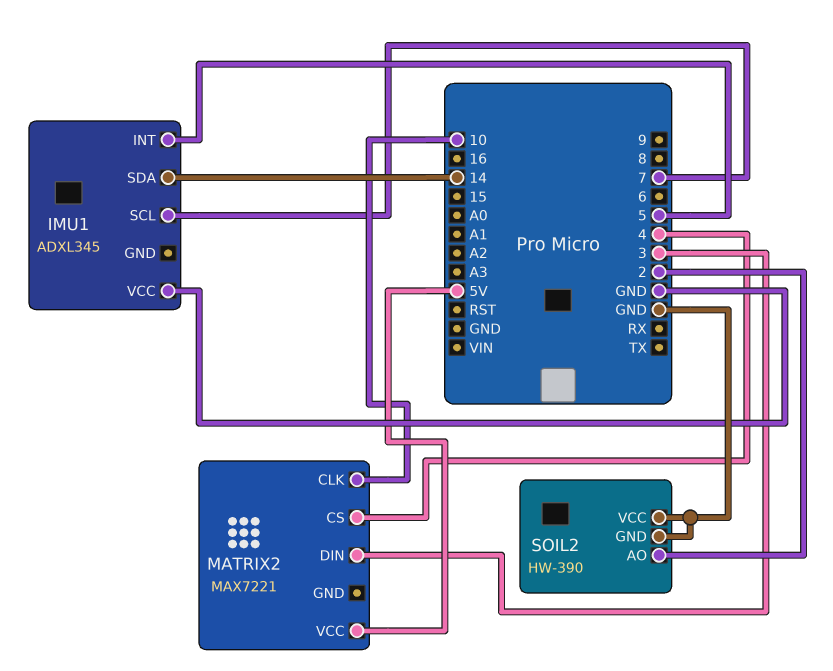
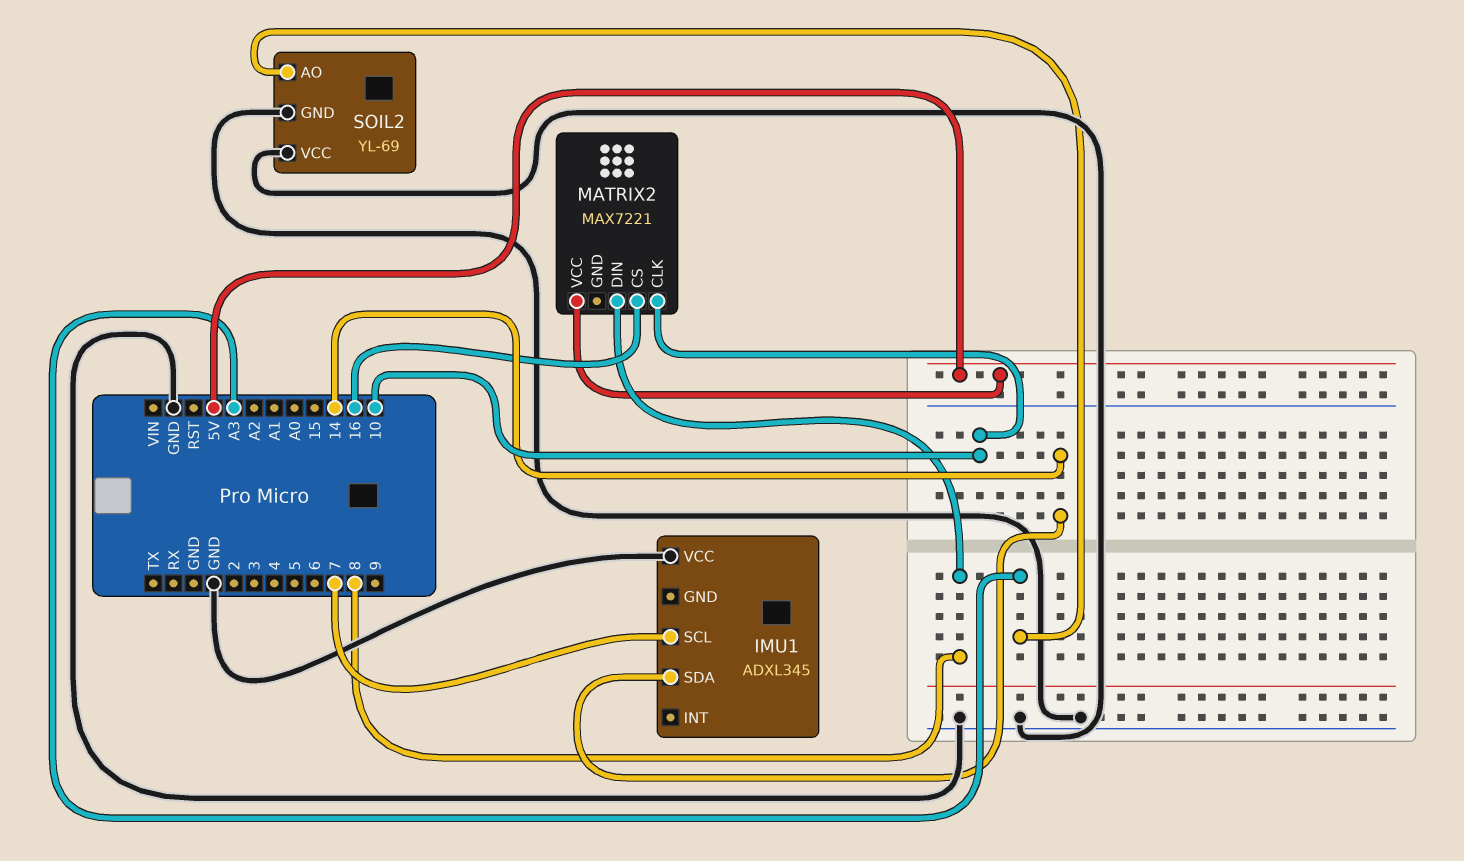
IMU1 pin INT: 5 -> none
MATRIX2 pin CS: 4 -> 16
MATRIX2 pin DIN: 3 -> 8
SOIL2: HW-390 -> YL-69
SOIL2 pin AO: 2 -> A3

